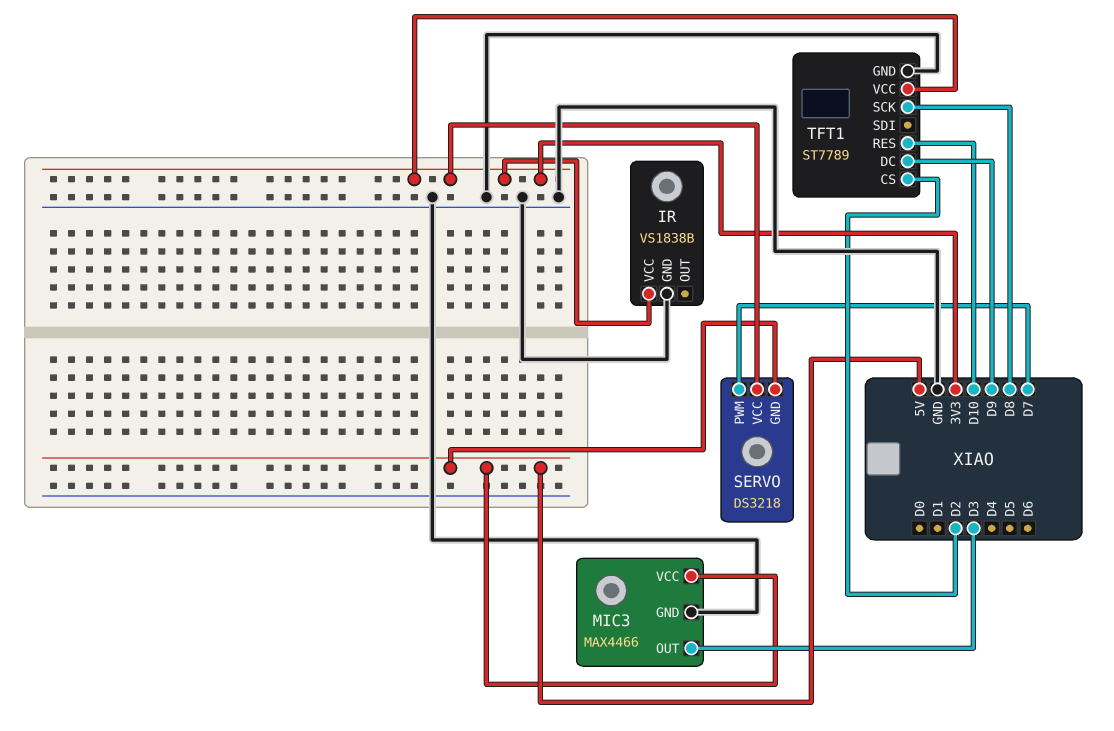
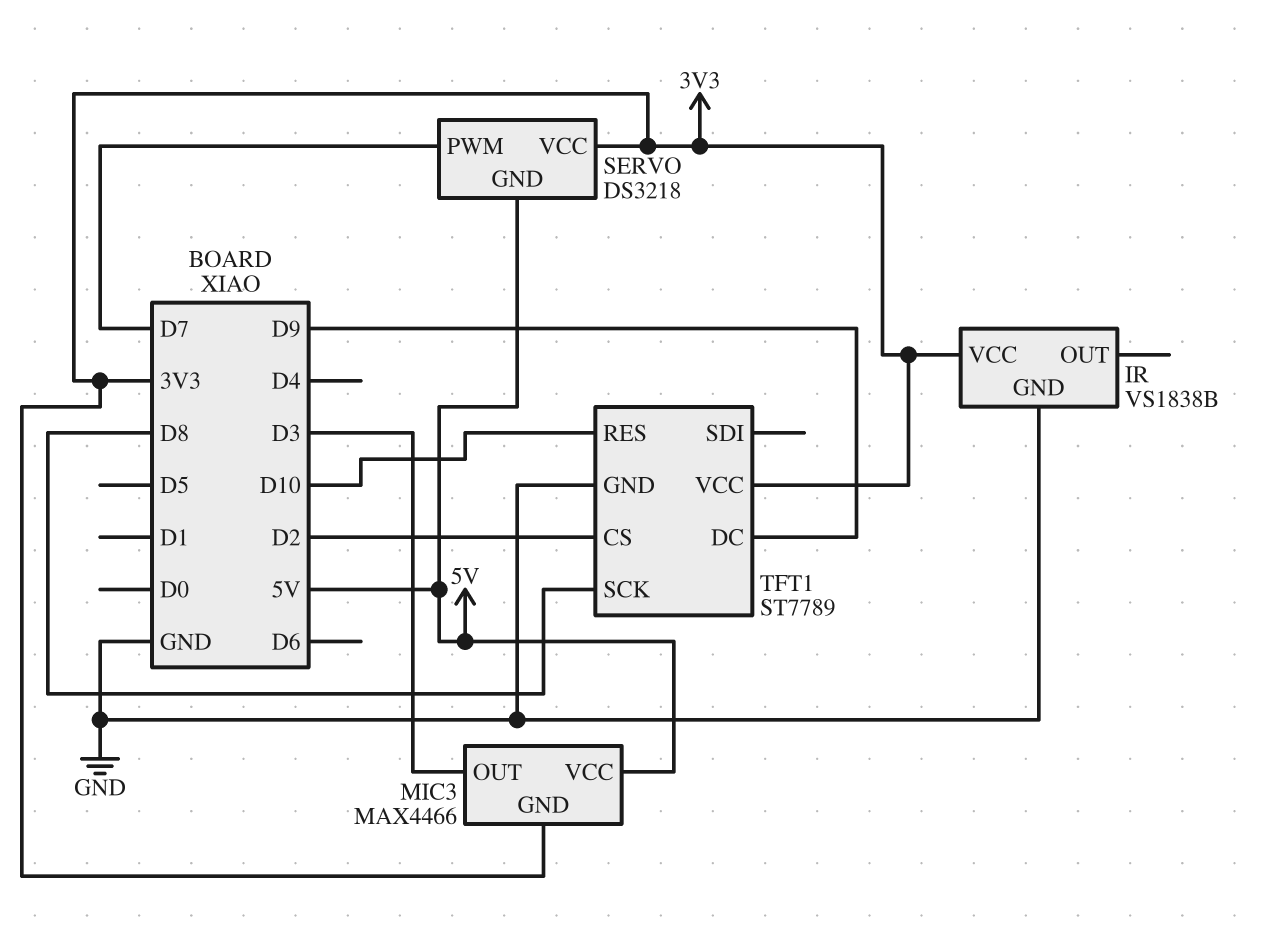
MIC3 pin GND: GND -> 3V3

